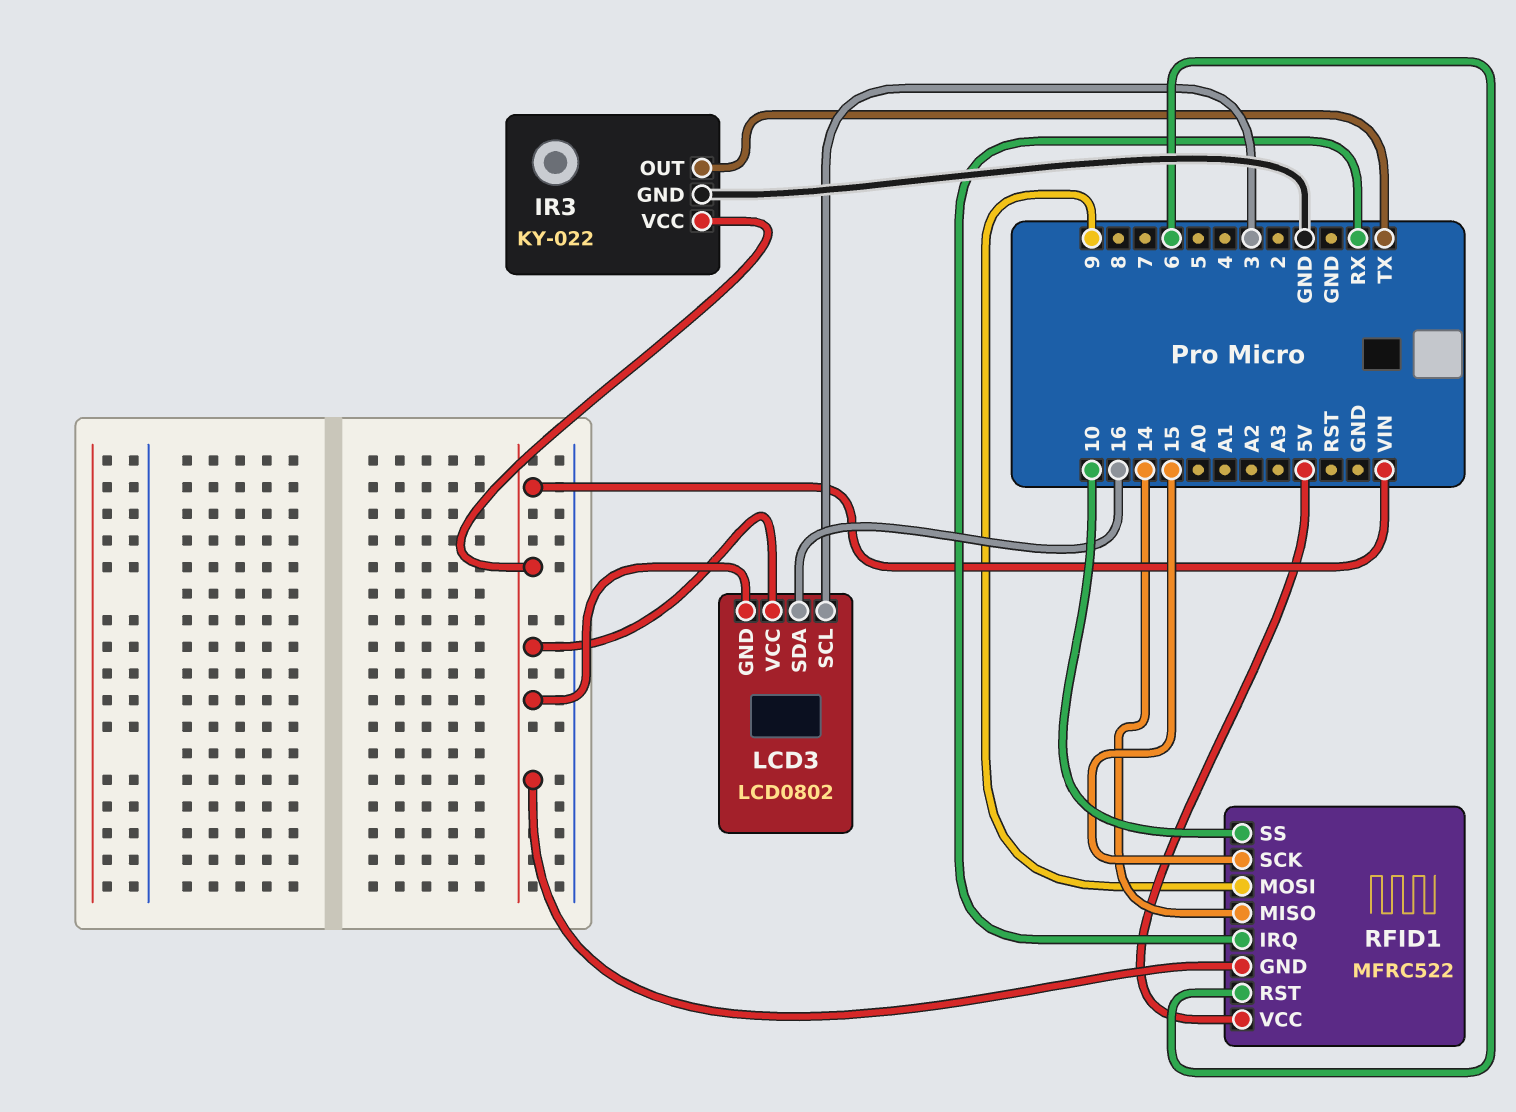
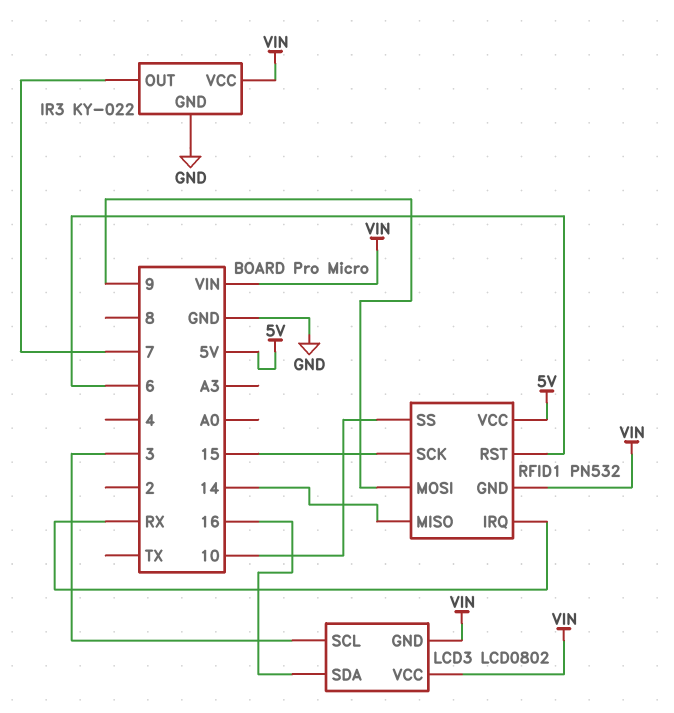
IR3 pin OUT: TX -> 7
RFID1: MFRC522 -> PN532

